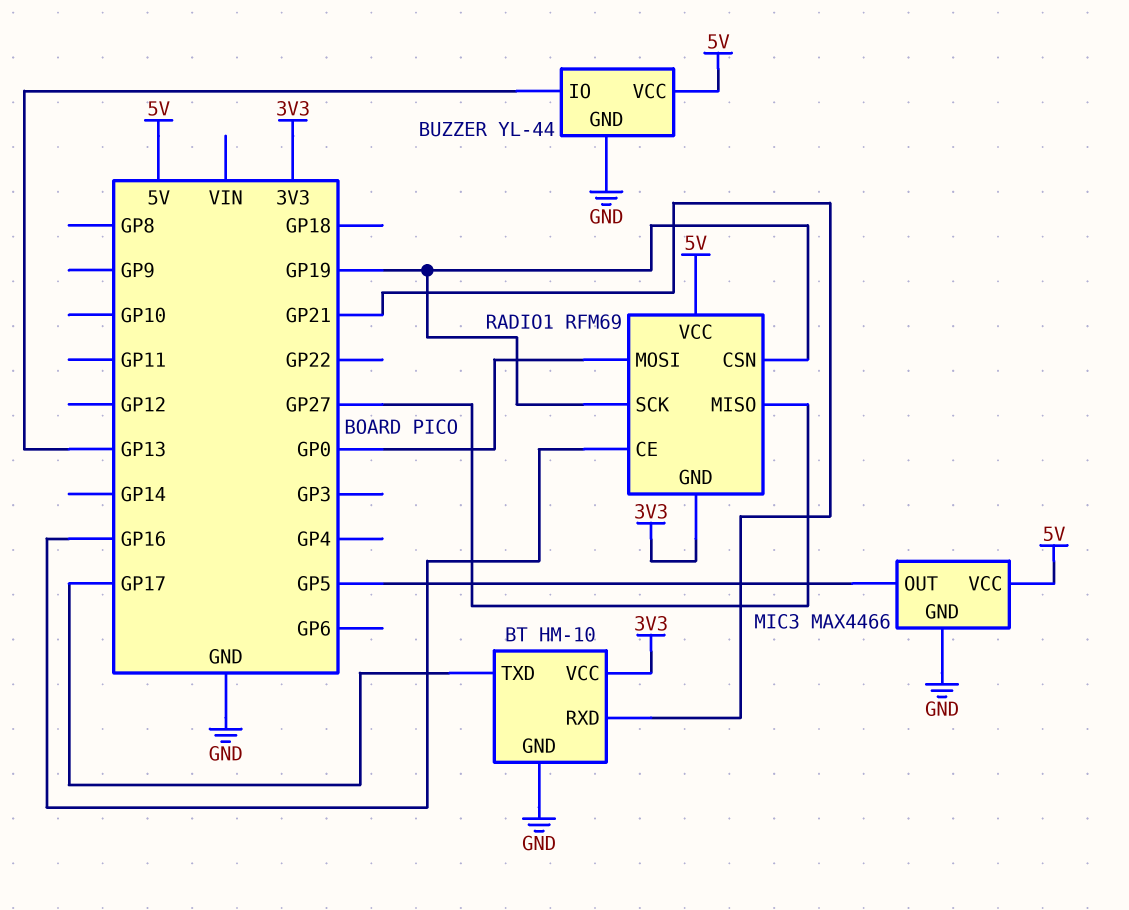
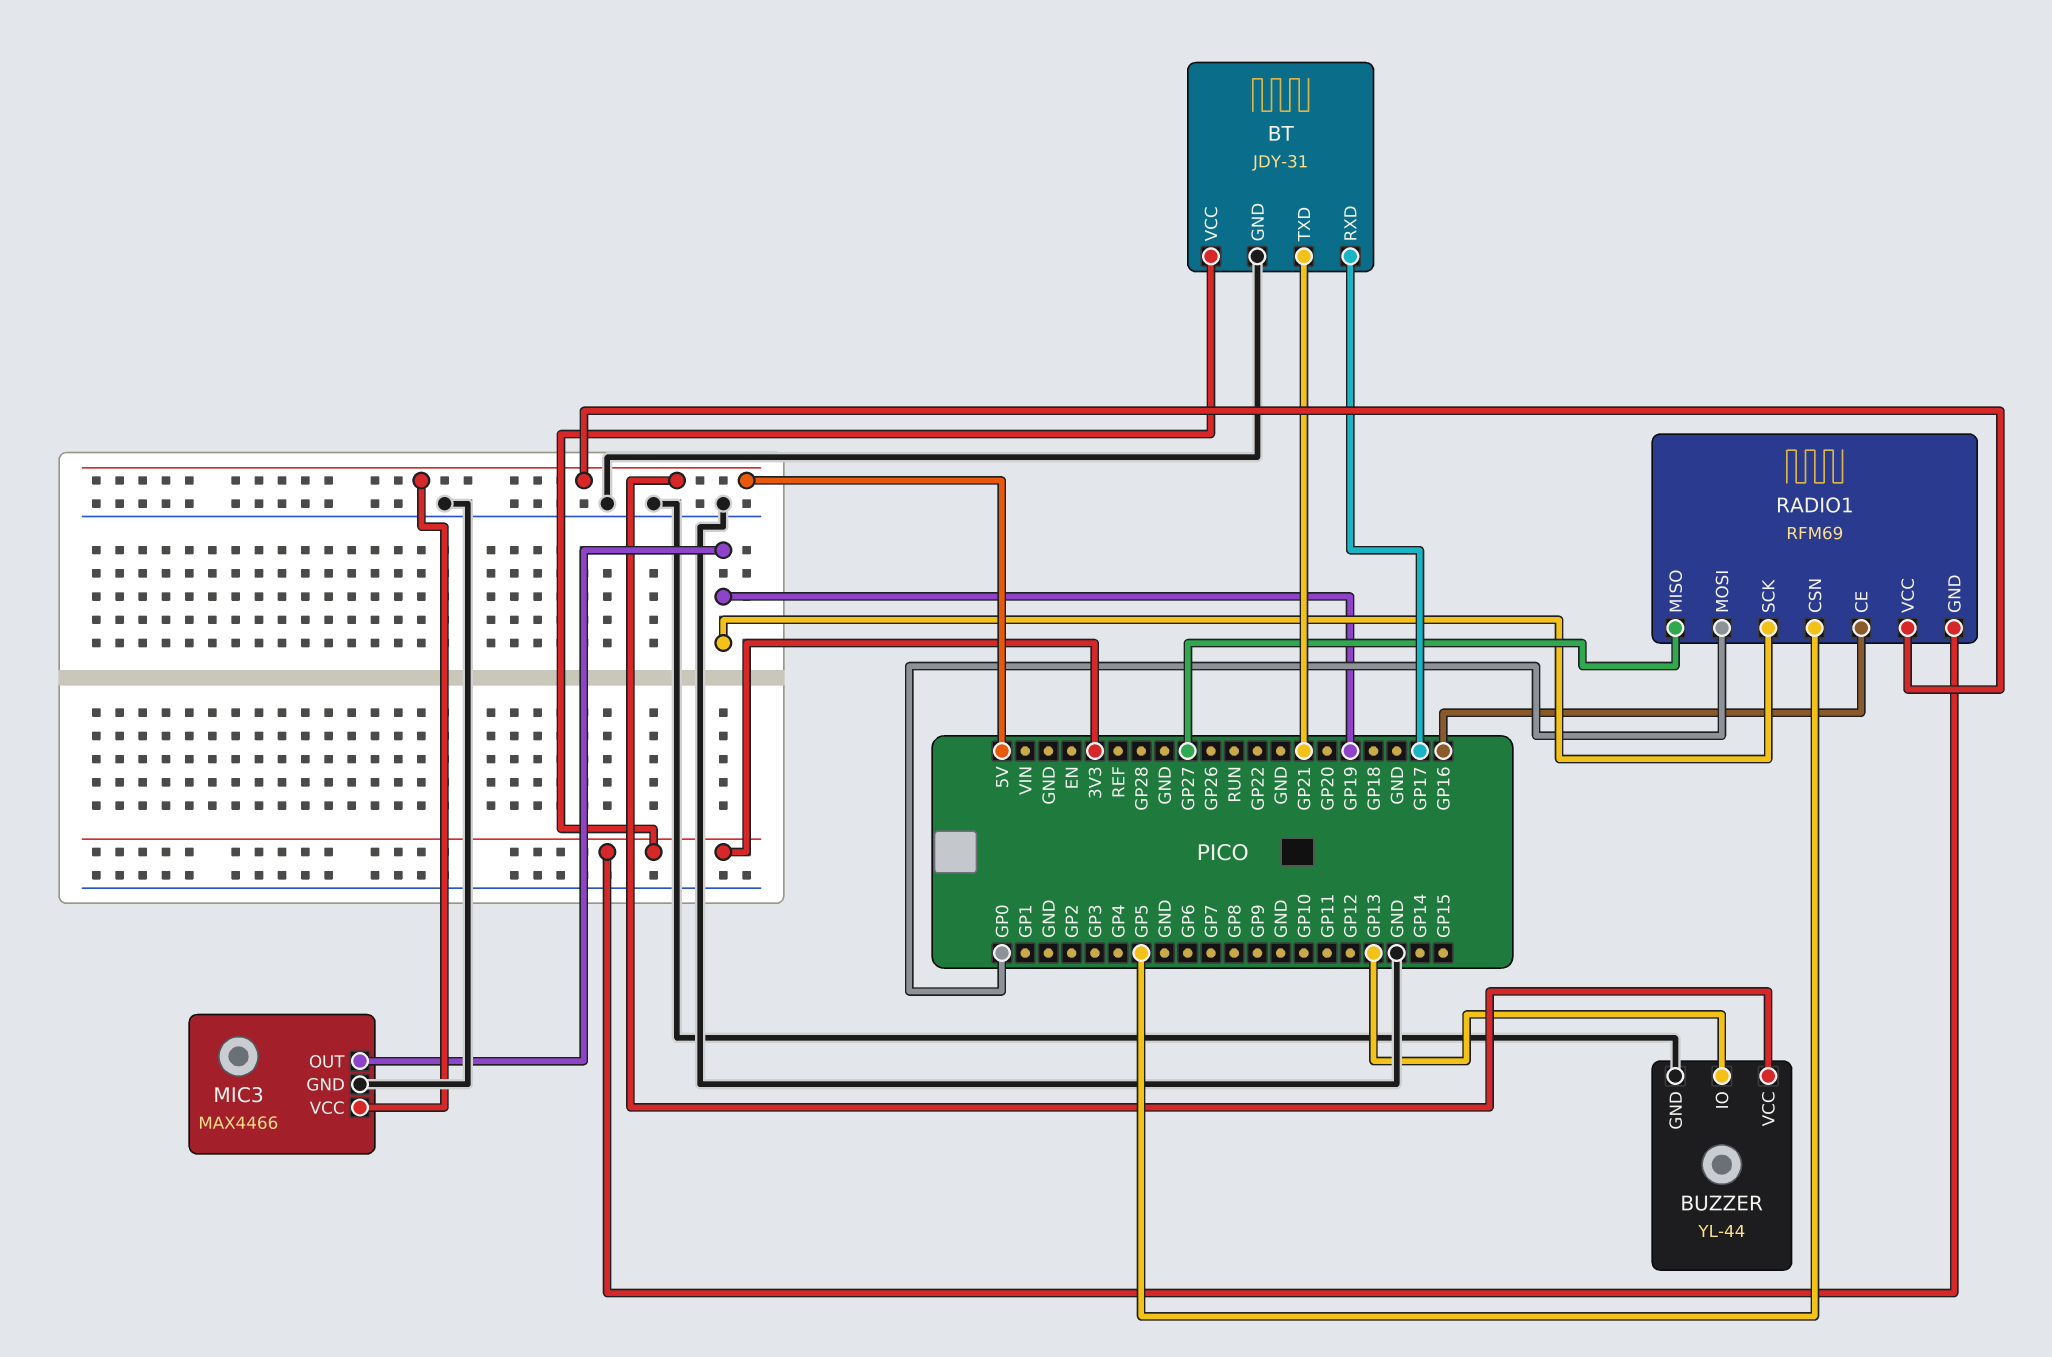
BT: HM-10 -> JDY-31
BT pin RXD: GP21 -> GP17
BT pin TXD: GP17 -> GP21
MIC3 pin OUT: GP5 -> GP19
RADIO1 pin CSN: GP19 -> GP5

